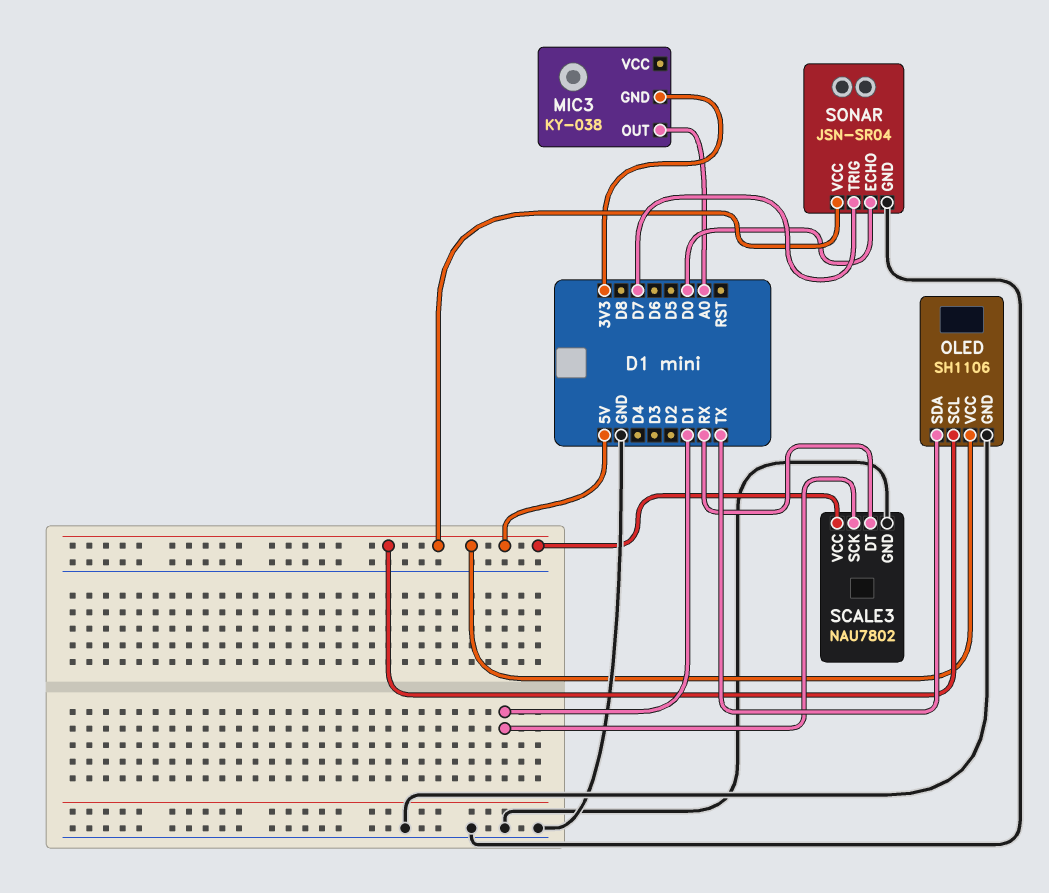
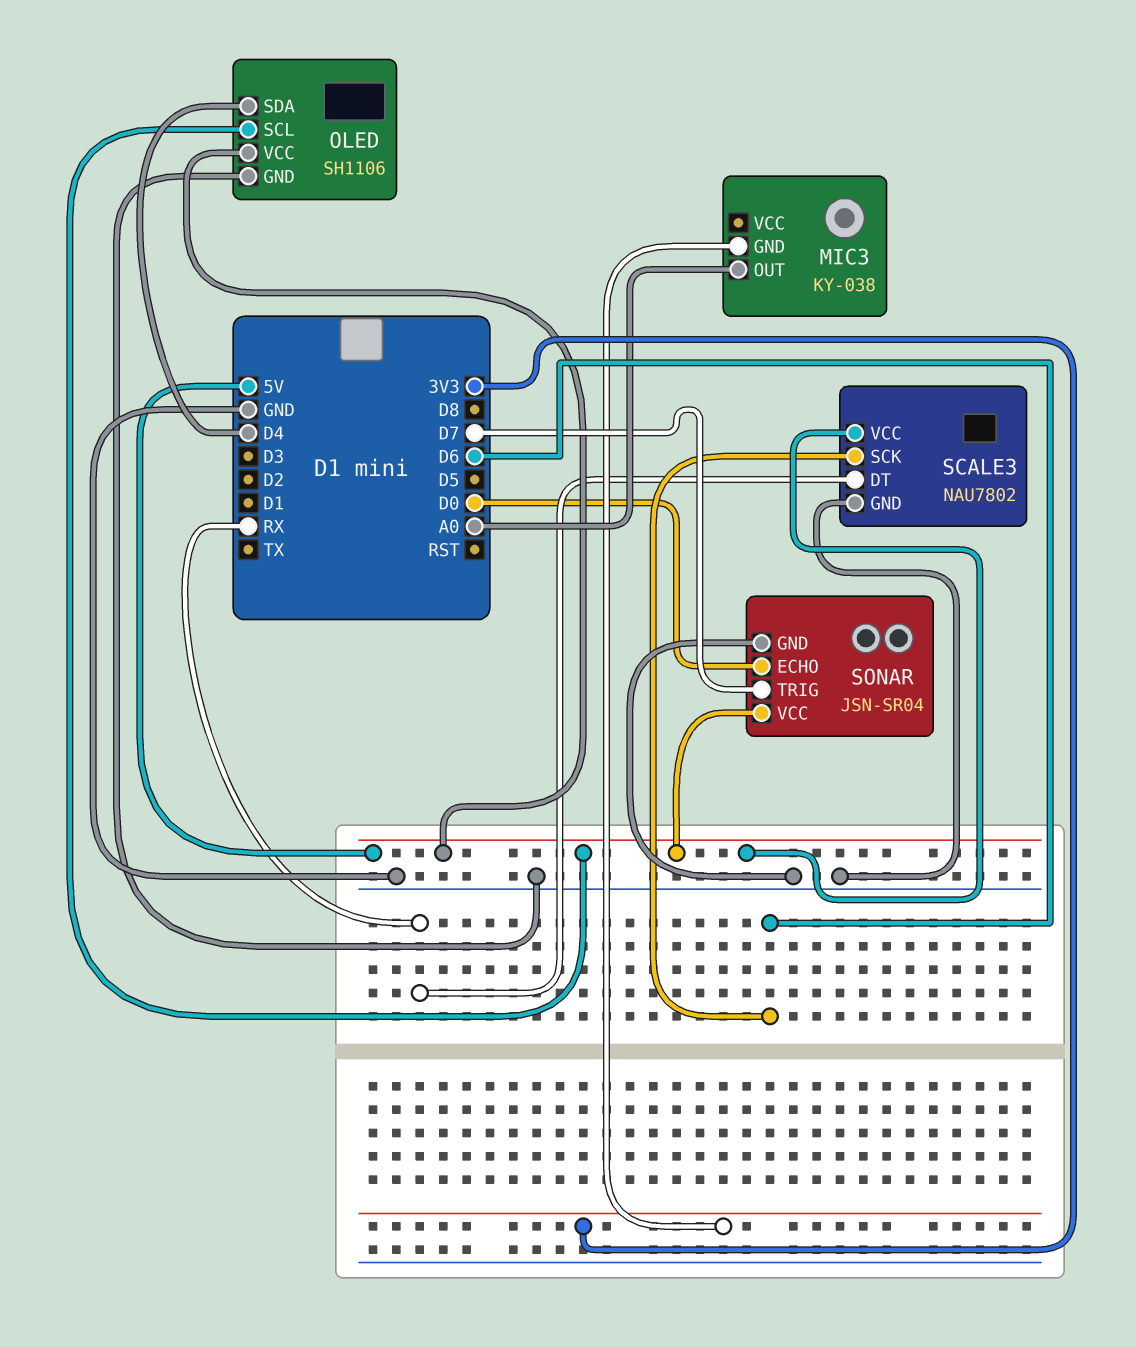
OLED pin SDA: TX -> D4
SCALE3 pin SCK: D1 -> D6

